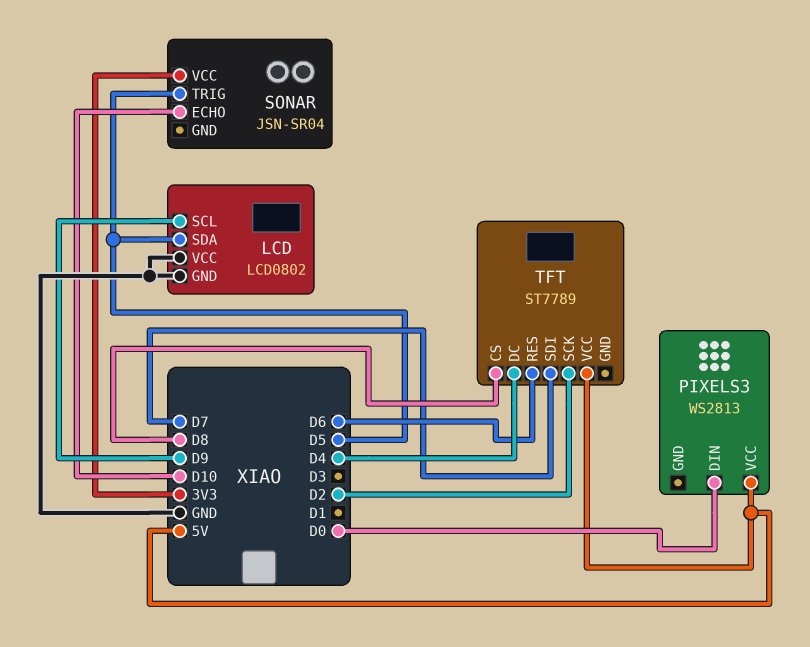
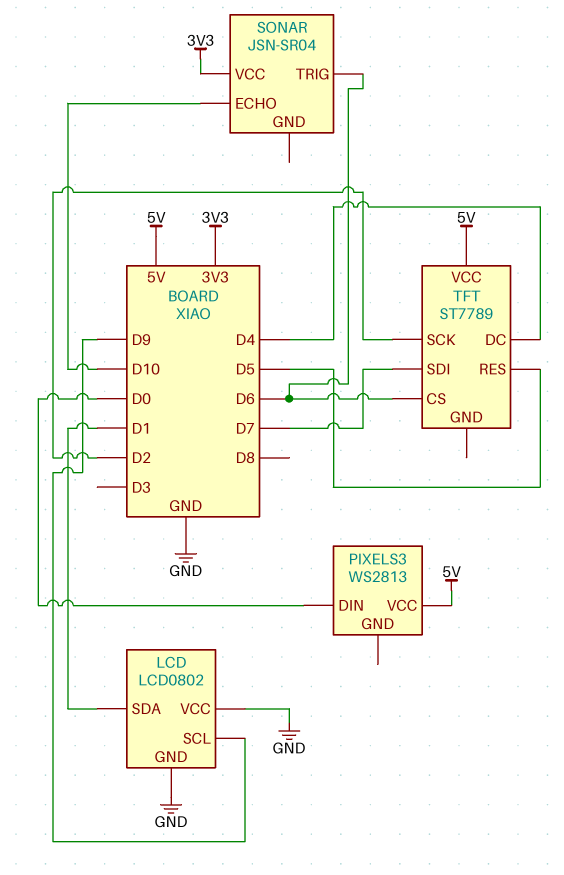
LCD pin SDA: D5 -> D1
SONAR pin TRIG: D5 -> D6
TFT pin CS: D8 -> D6
TFT pin RES: D6 -> D5

